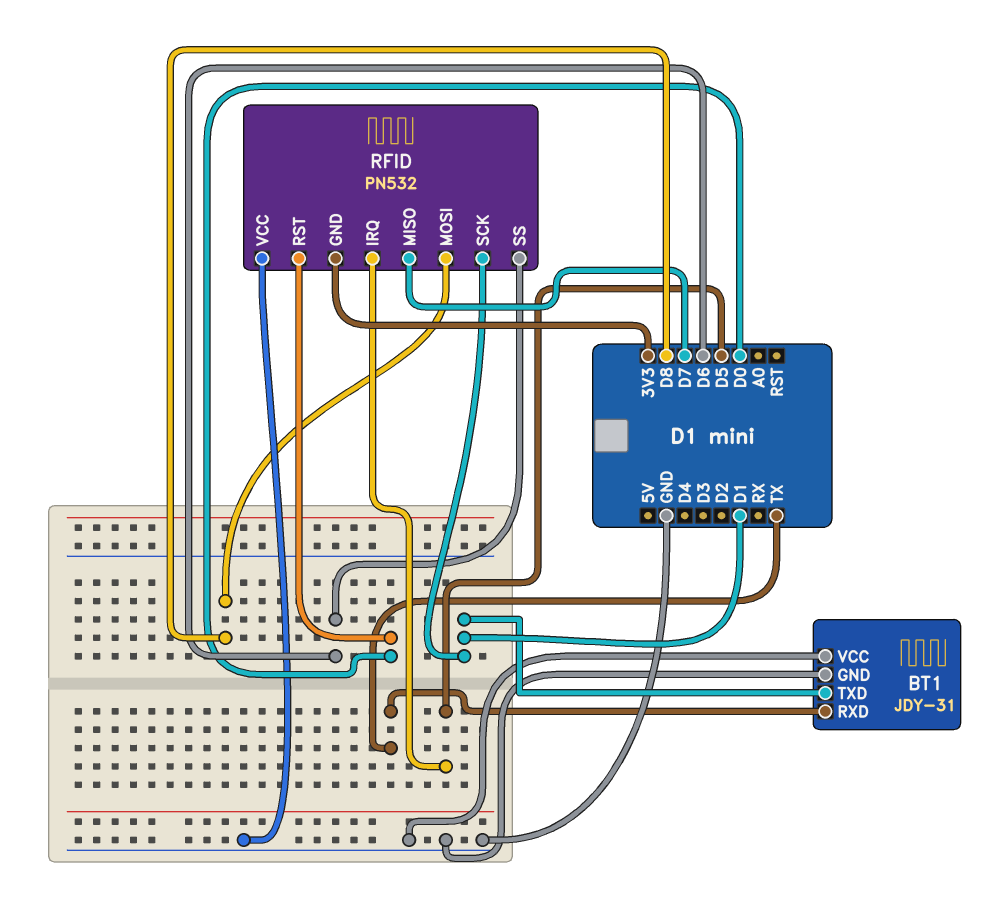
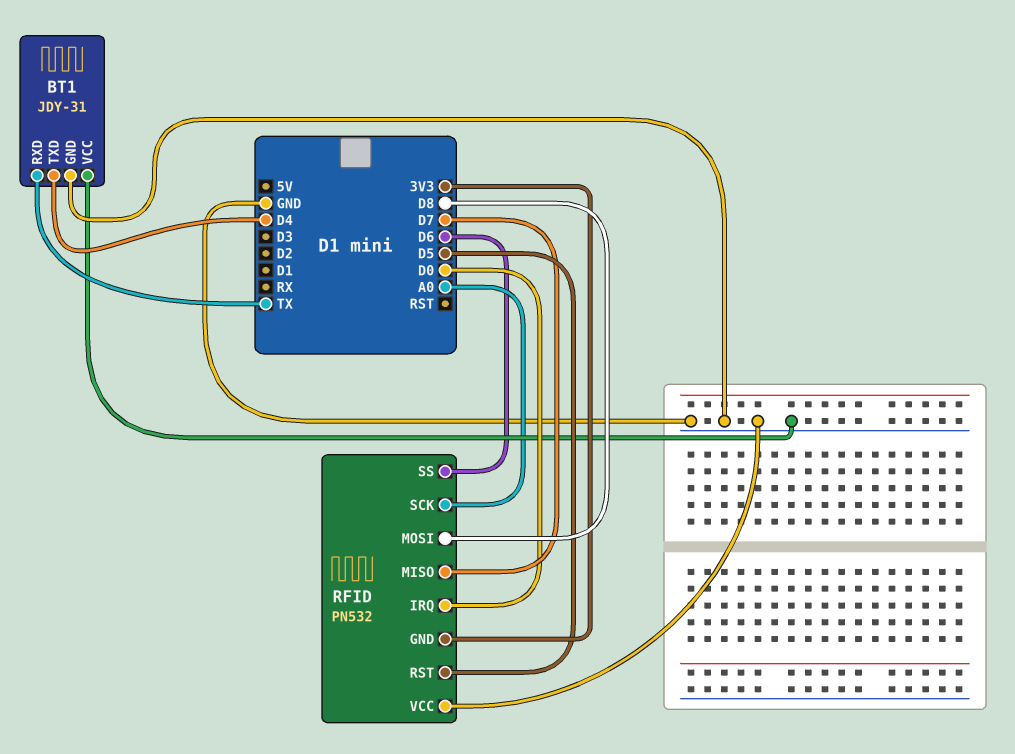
BT1 pin TXD: D1 -> D4
RFID pin IRQ: D5 -> D0
RFID pin RST: D0 -> D5
RFID pin SCK: D1 -> A0

